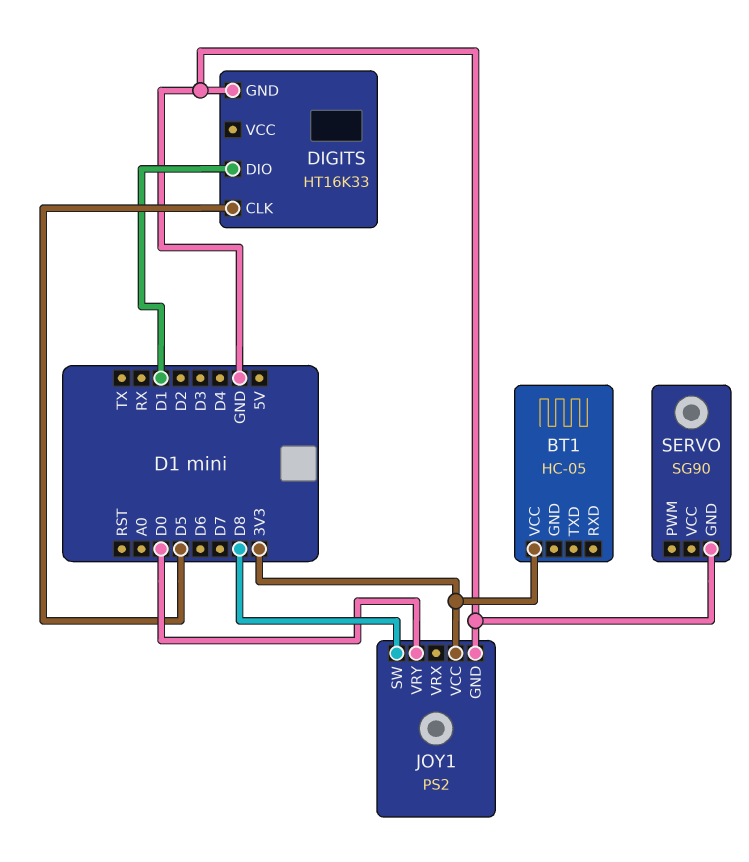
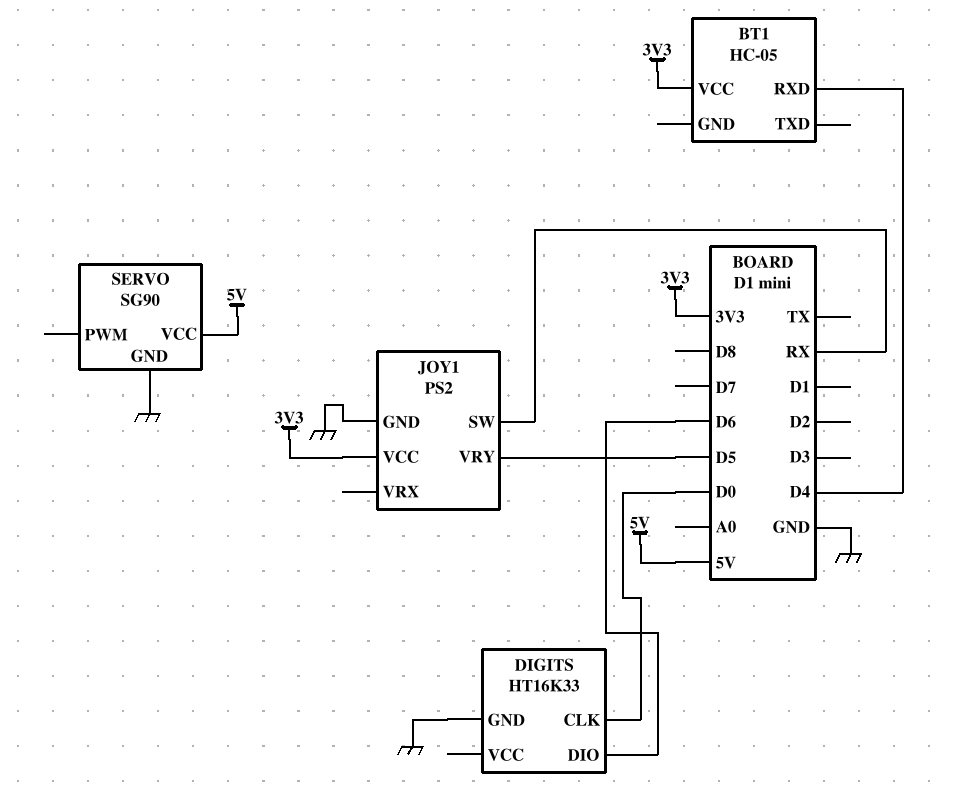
BT1 pin RXD: none -> D4
DIGITS pin CLK: D5 -> D0
DIGITS pin DIO: D1 -> D6
JOY1 pin SW: D8 -> RX
JOY1 pin VRY: D0 -> D5
SERVO pin VCC: none -> 5V

